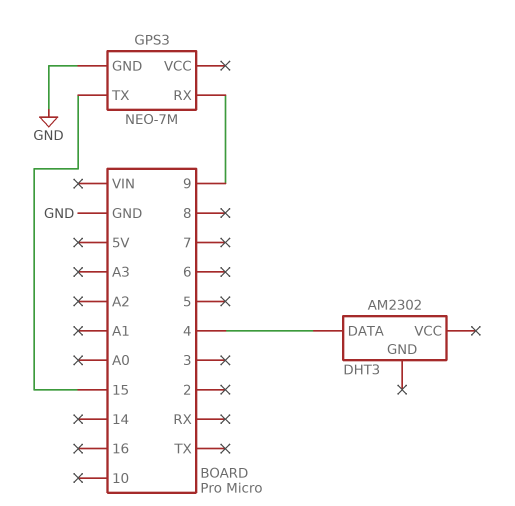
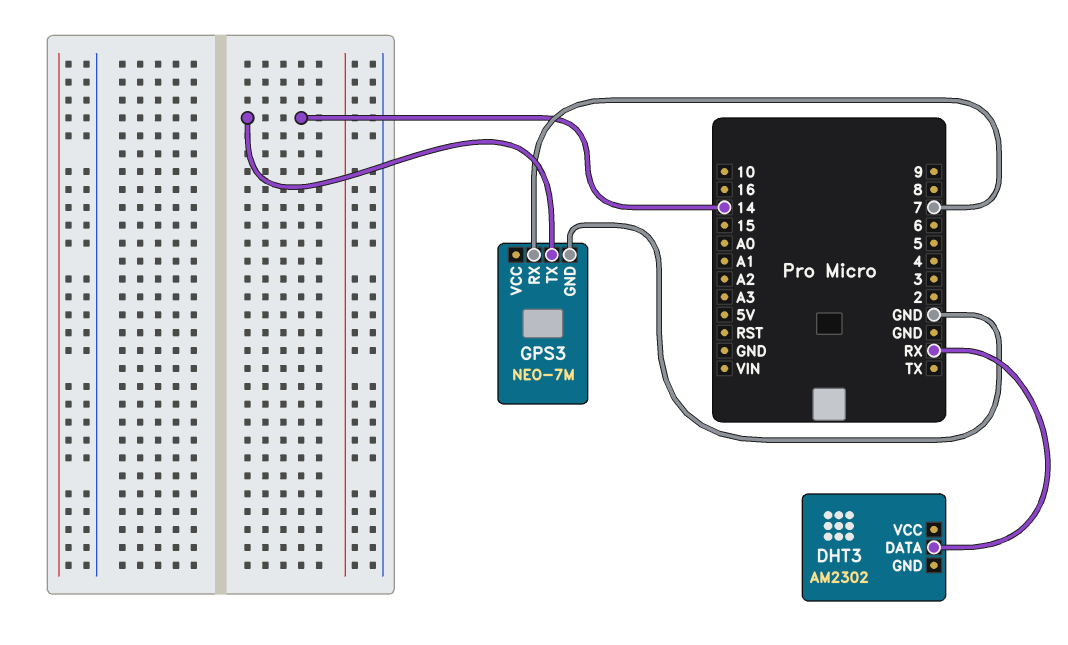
DHT3 pin DATA: 4 -> RX
GPS3 pin RX: 9 -> 7
GPS3 pin TX: 15 -> 14

